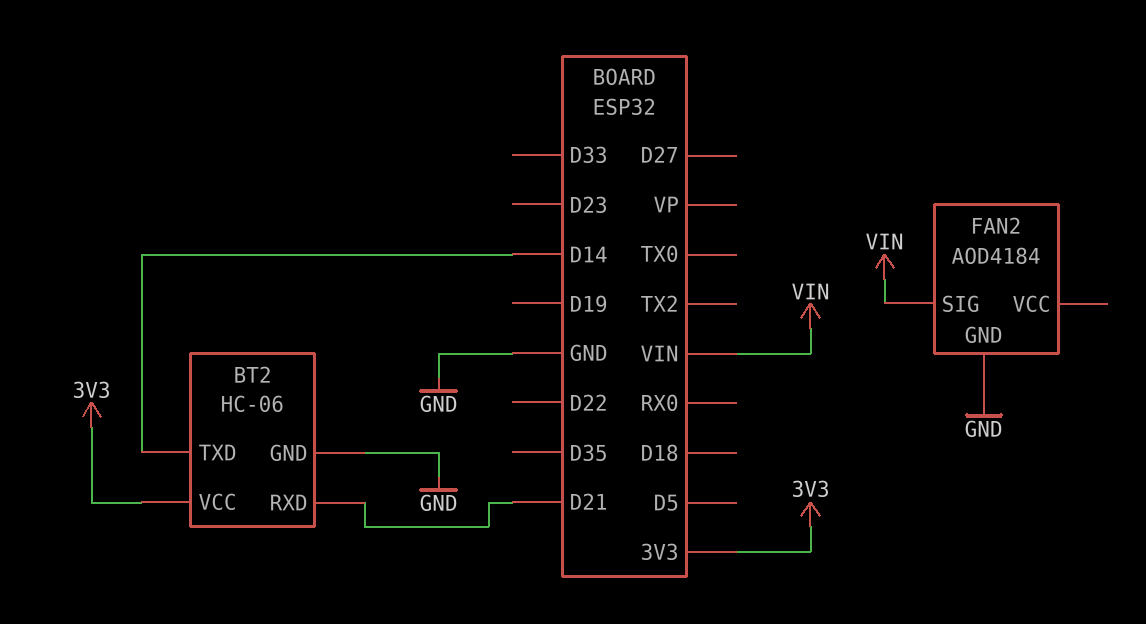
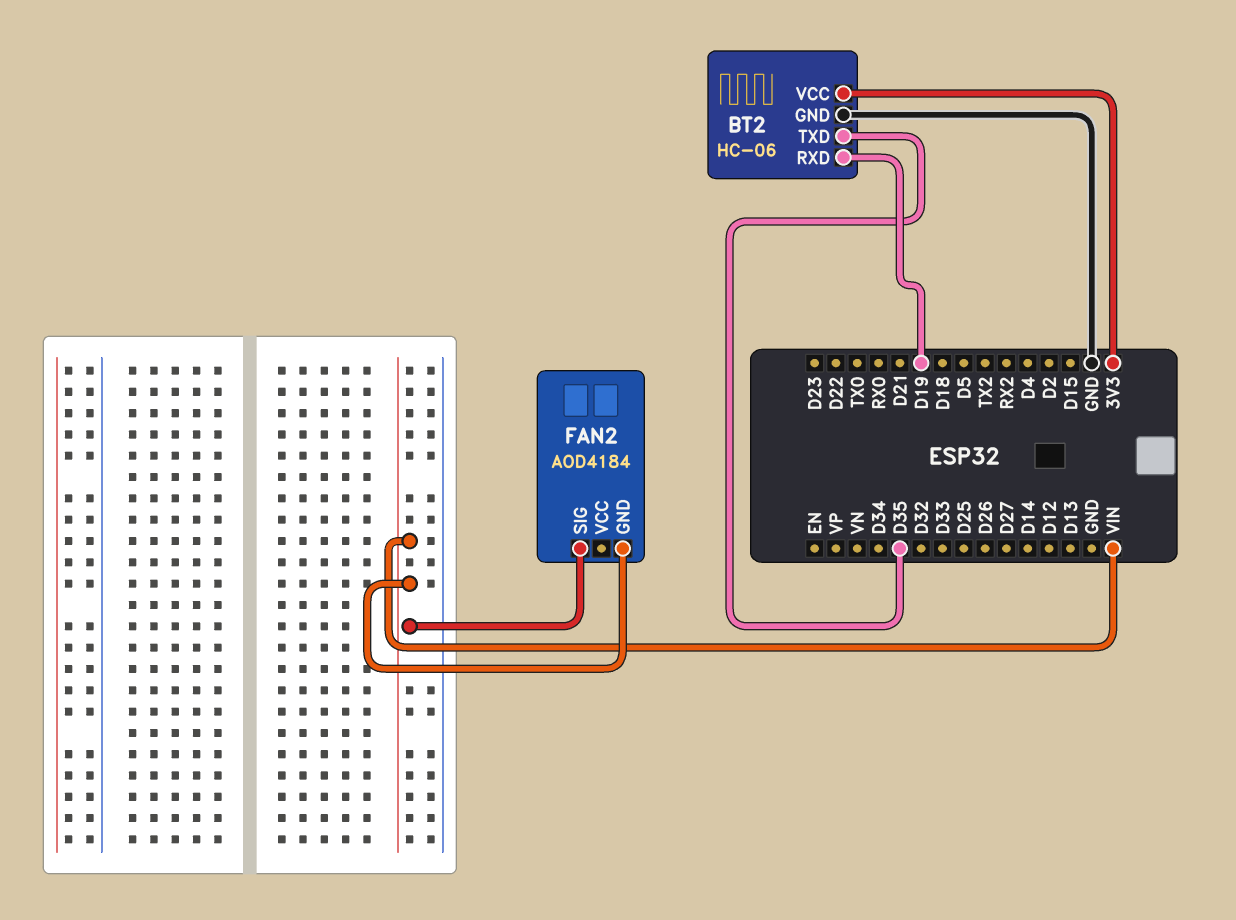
BT2 pin RXD: D21 -> D19
BT2 pin TXD: D14 -> D35
FAN2 pin GND: GND -> VIN

